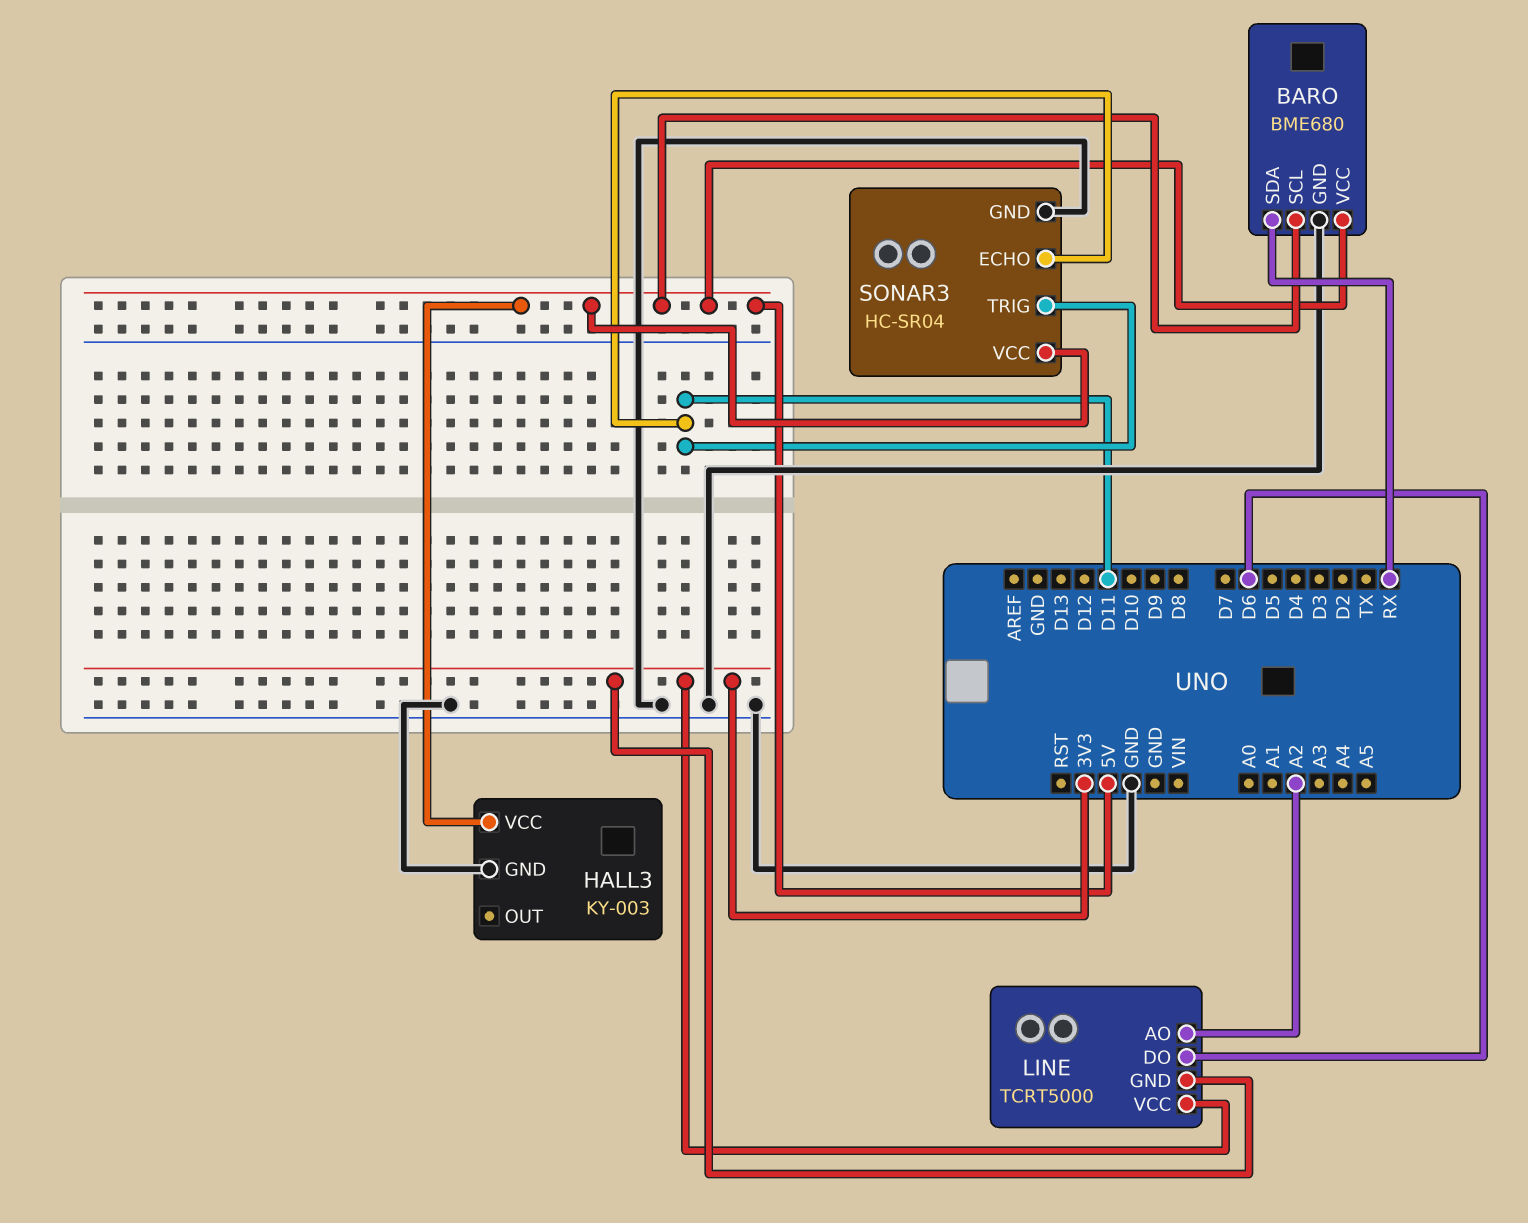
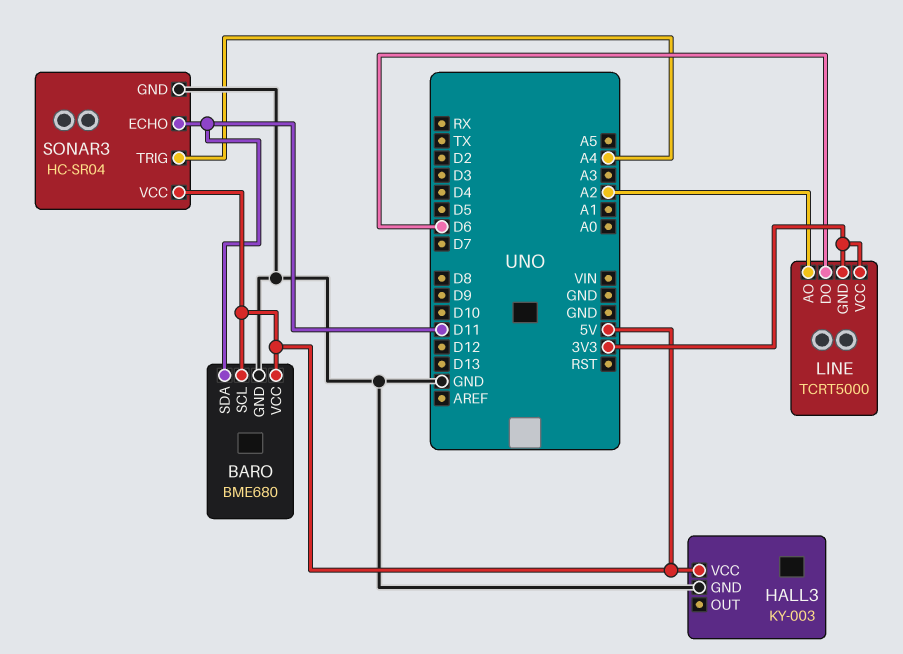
BARO pin SDA: RX -> D11
SONAR3 pin TRIG: D11 -> A4

